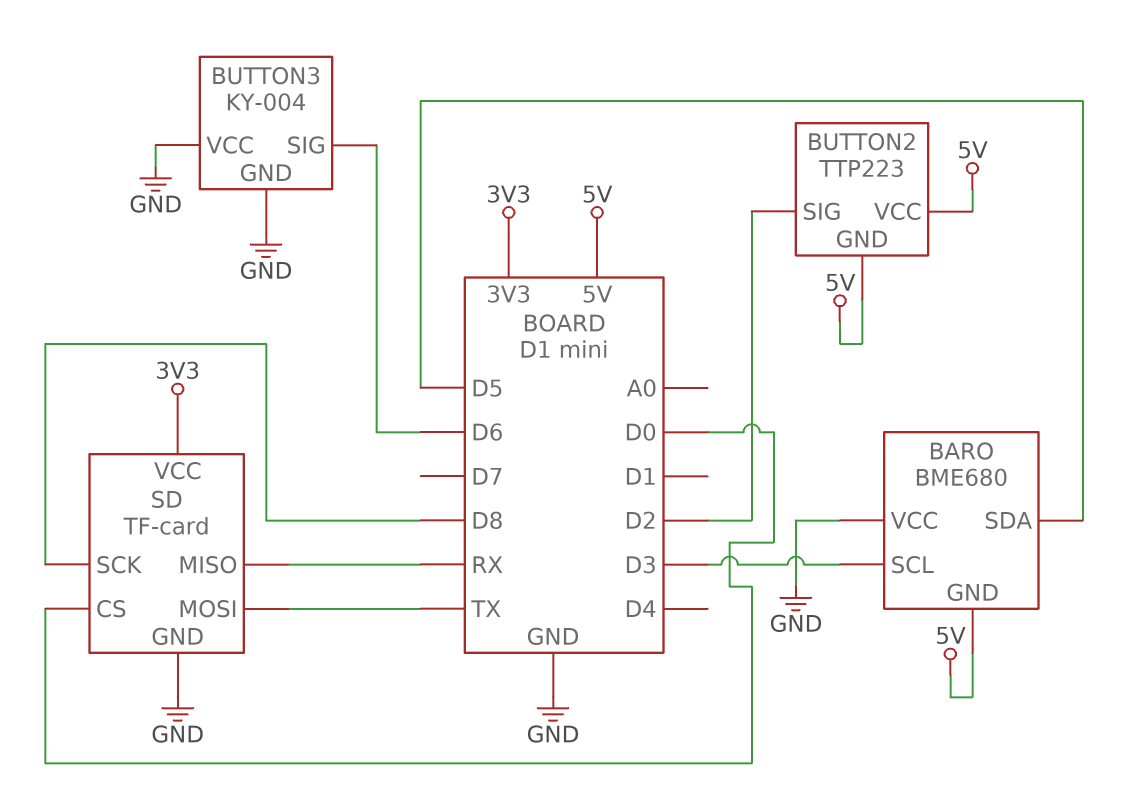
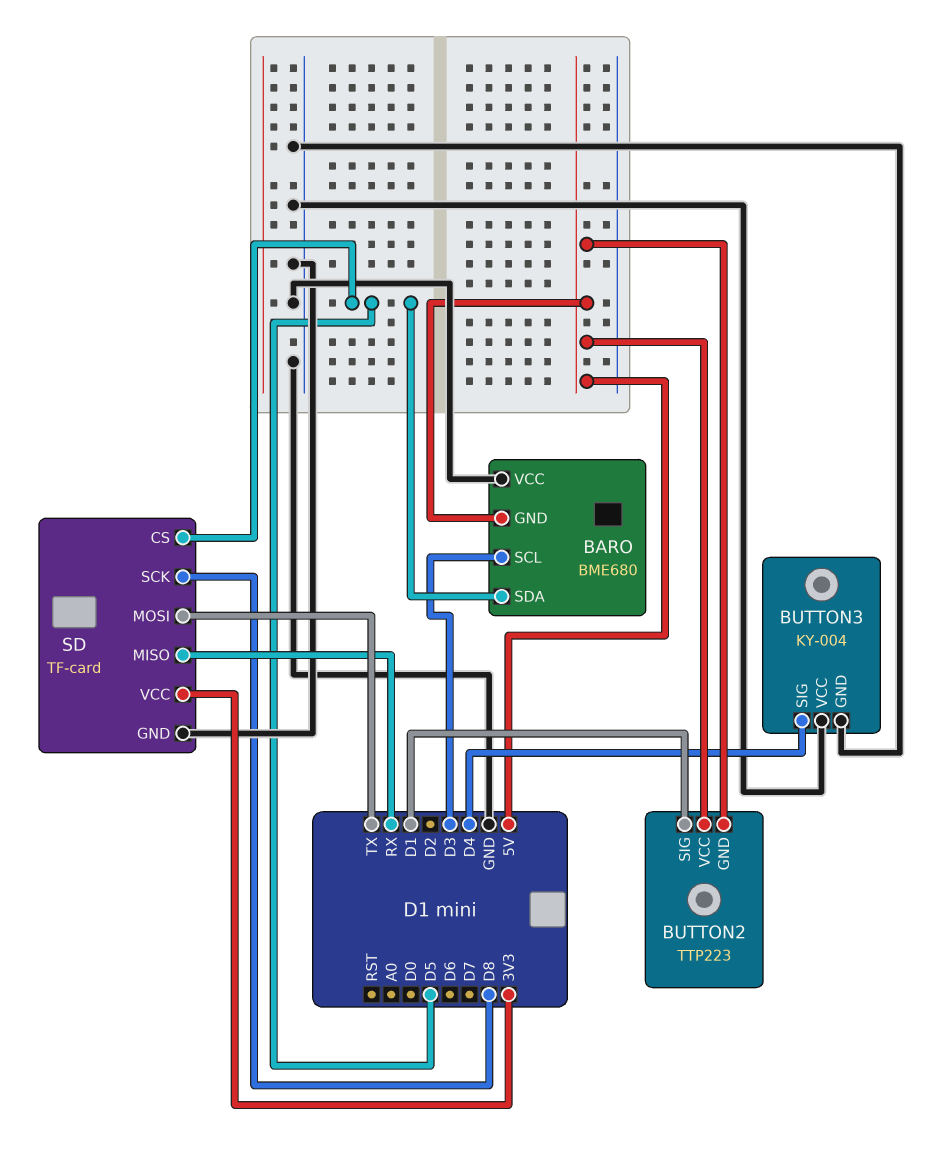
BUTTON2 pin SIG: D2 -> D1
BUTTON3 pin SIG: D6 -> D4
SD pin CS: D0 -> D5

